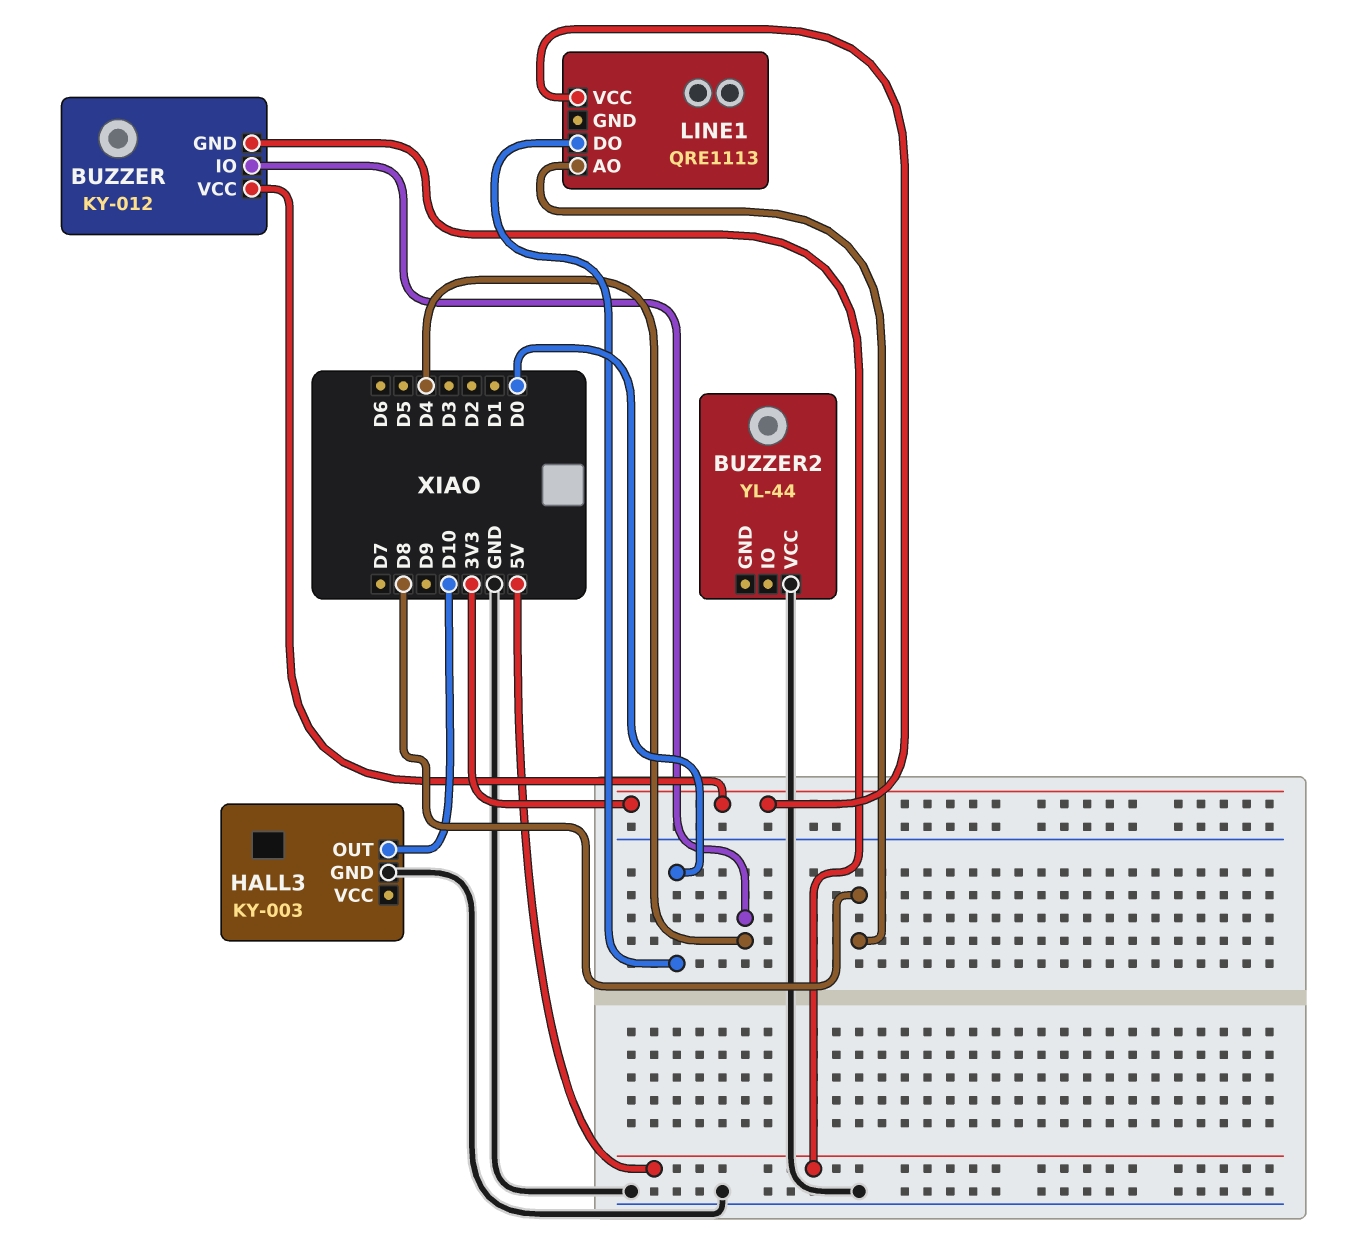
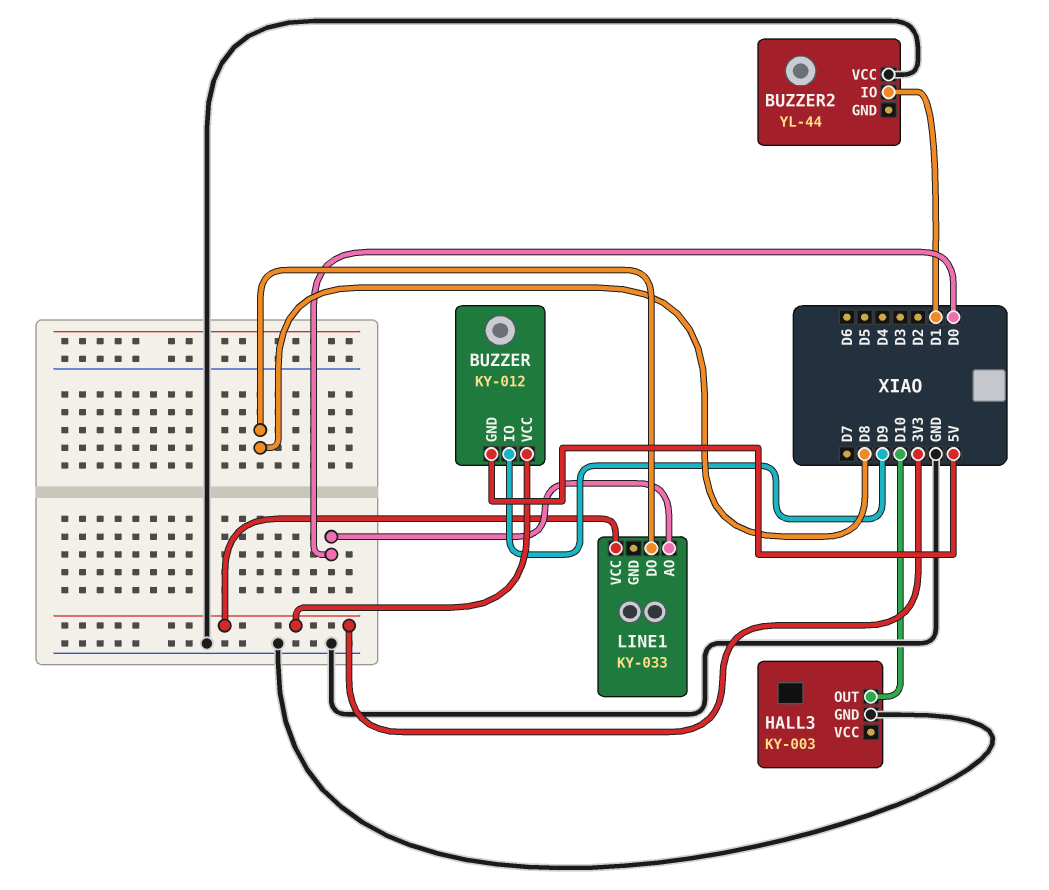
BUZZER pin IO: D4 -> D9
BUZZER2 pin IO: none -> D1
LINE1: QRE1113 -> KY-033
LINE1 pin AO: D8 -> D0
LINE1 pin DO: D0 -> D8

